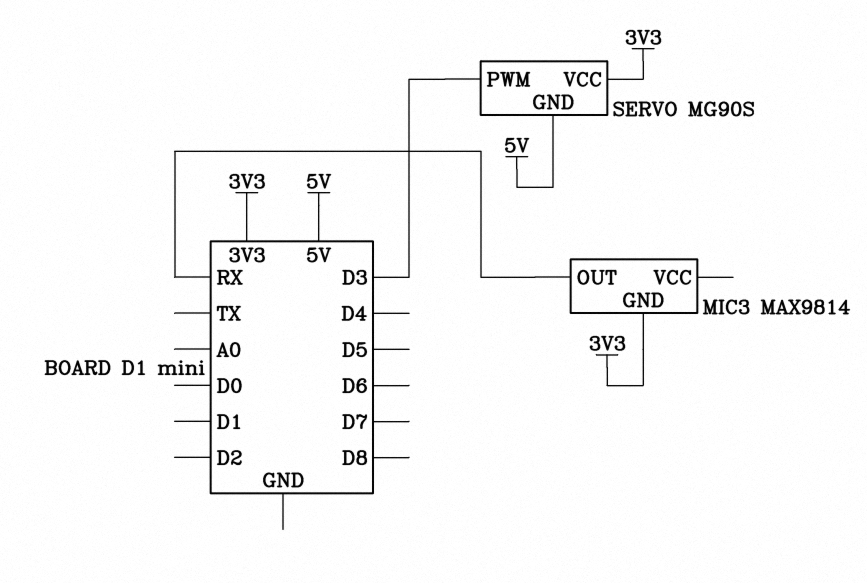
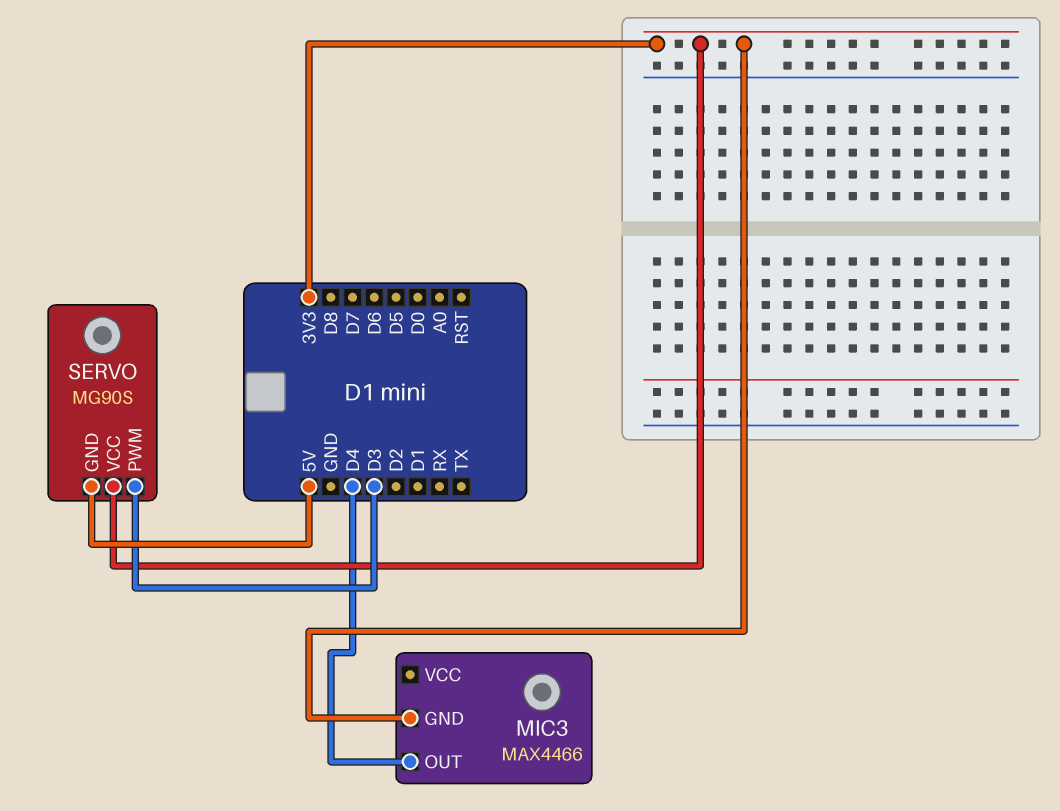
MIC3: MAX9814 -> MAX4466
MIC3 pin OUT: RX -> D4

